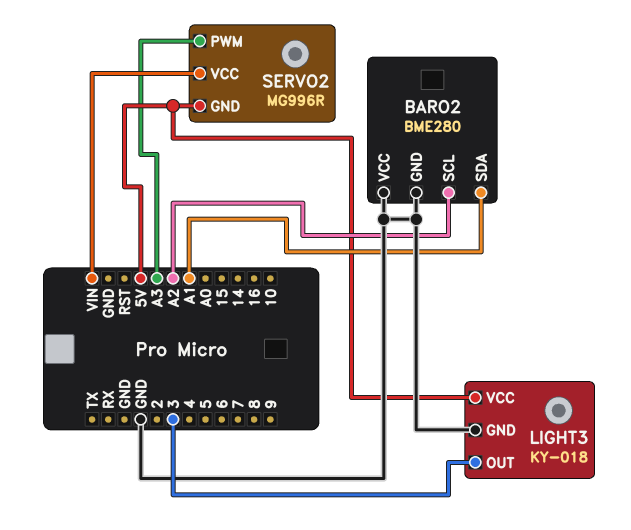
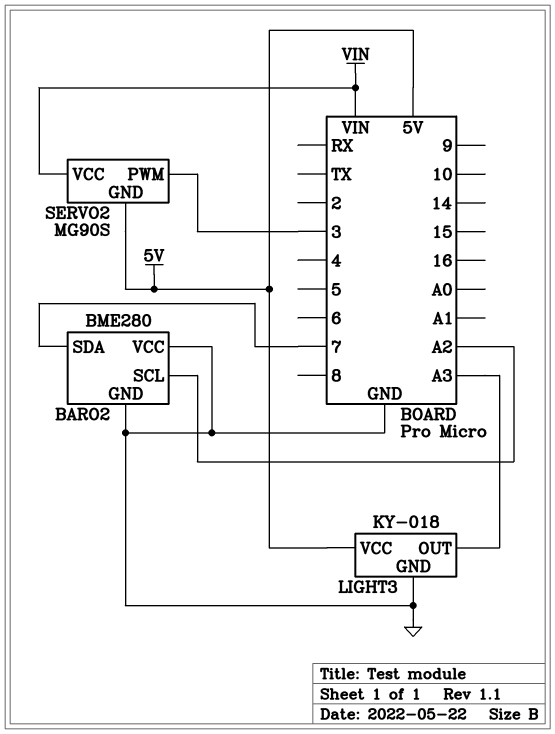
BARO2 pin SDA: A1 -> 7
LIGHT3 pin OUT: 3 -> A3
SERVO2: MG996R -> MG90S
SERVO2 pin PWM: A3 -> 3

